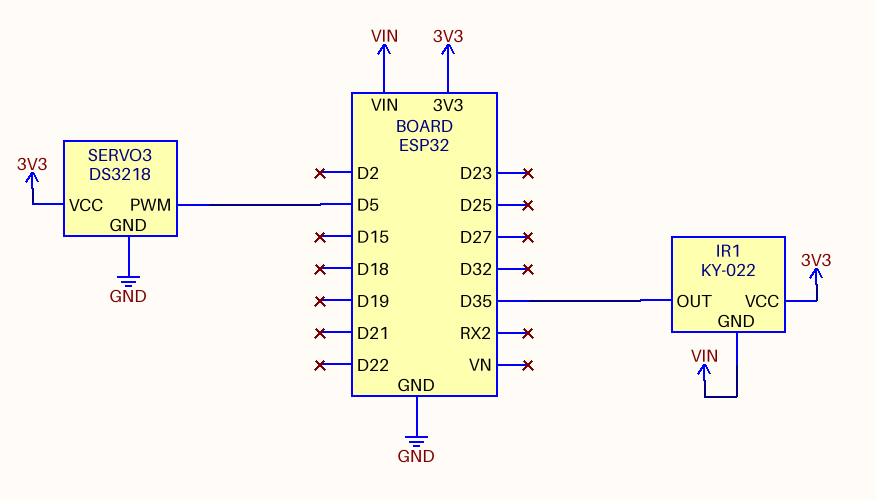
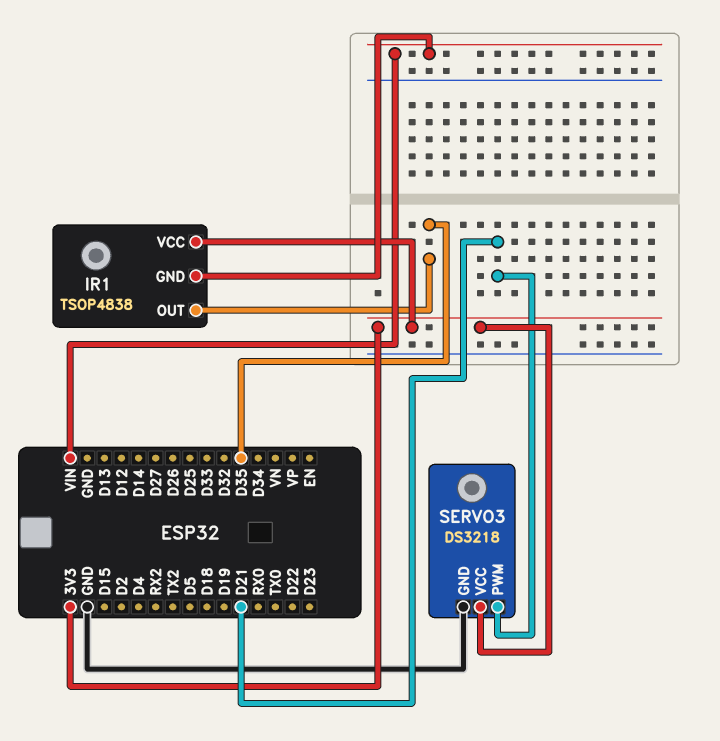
IR1: KY-022 -> TSOP4838
SERVO3 pin PWM: D5 -> D21

